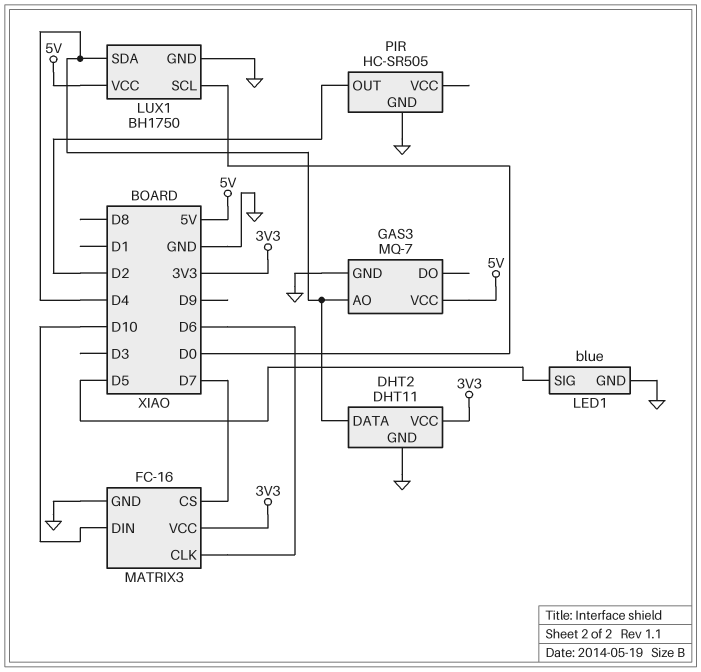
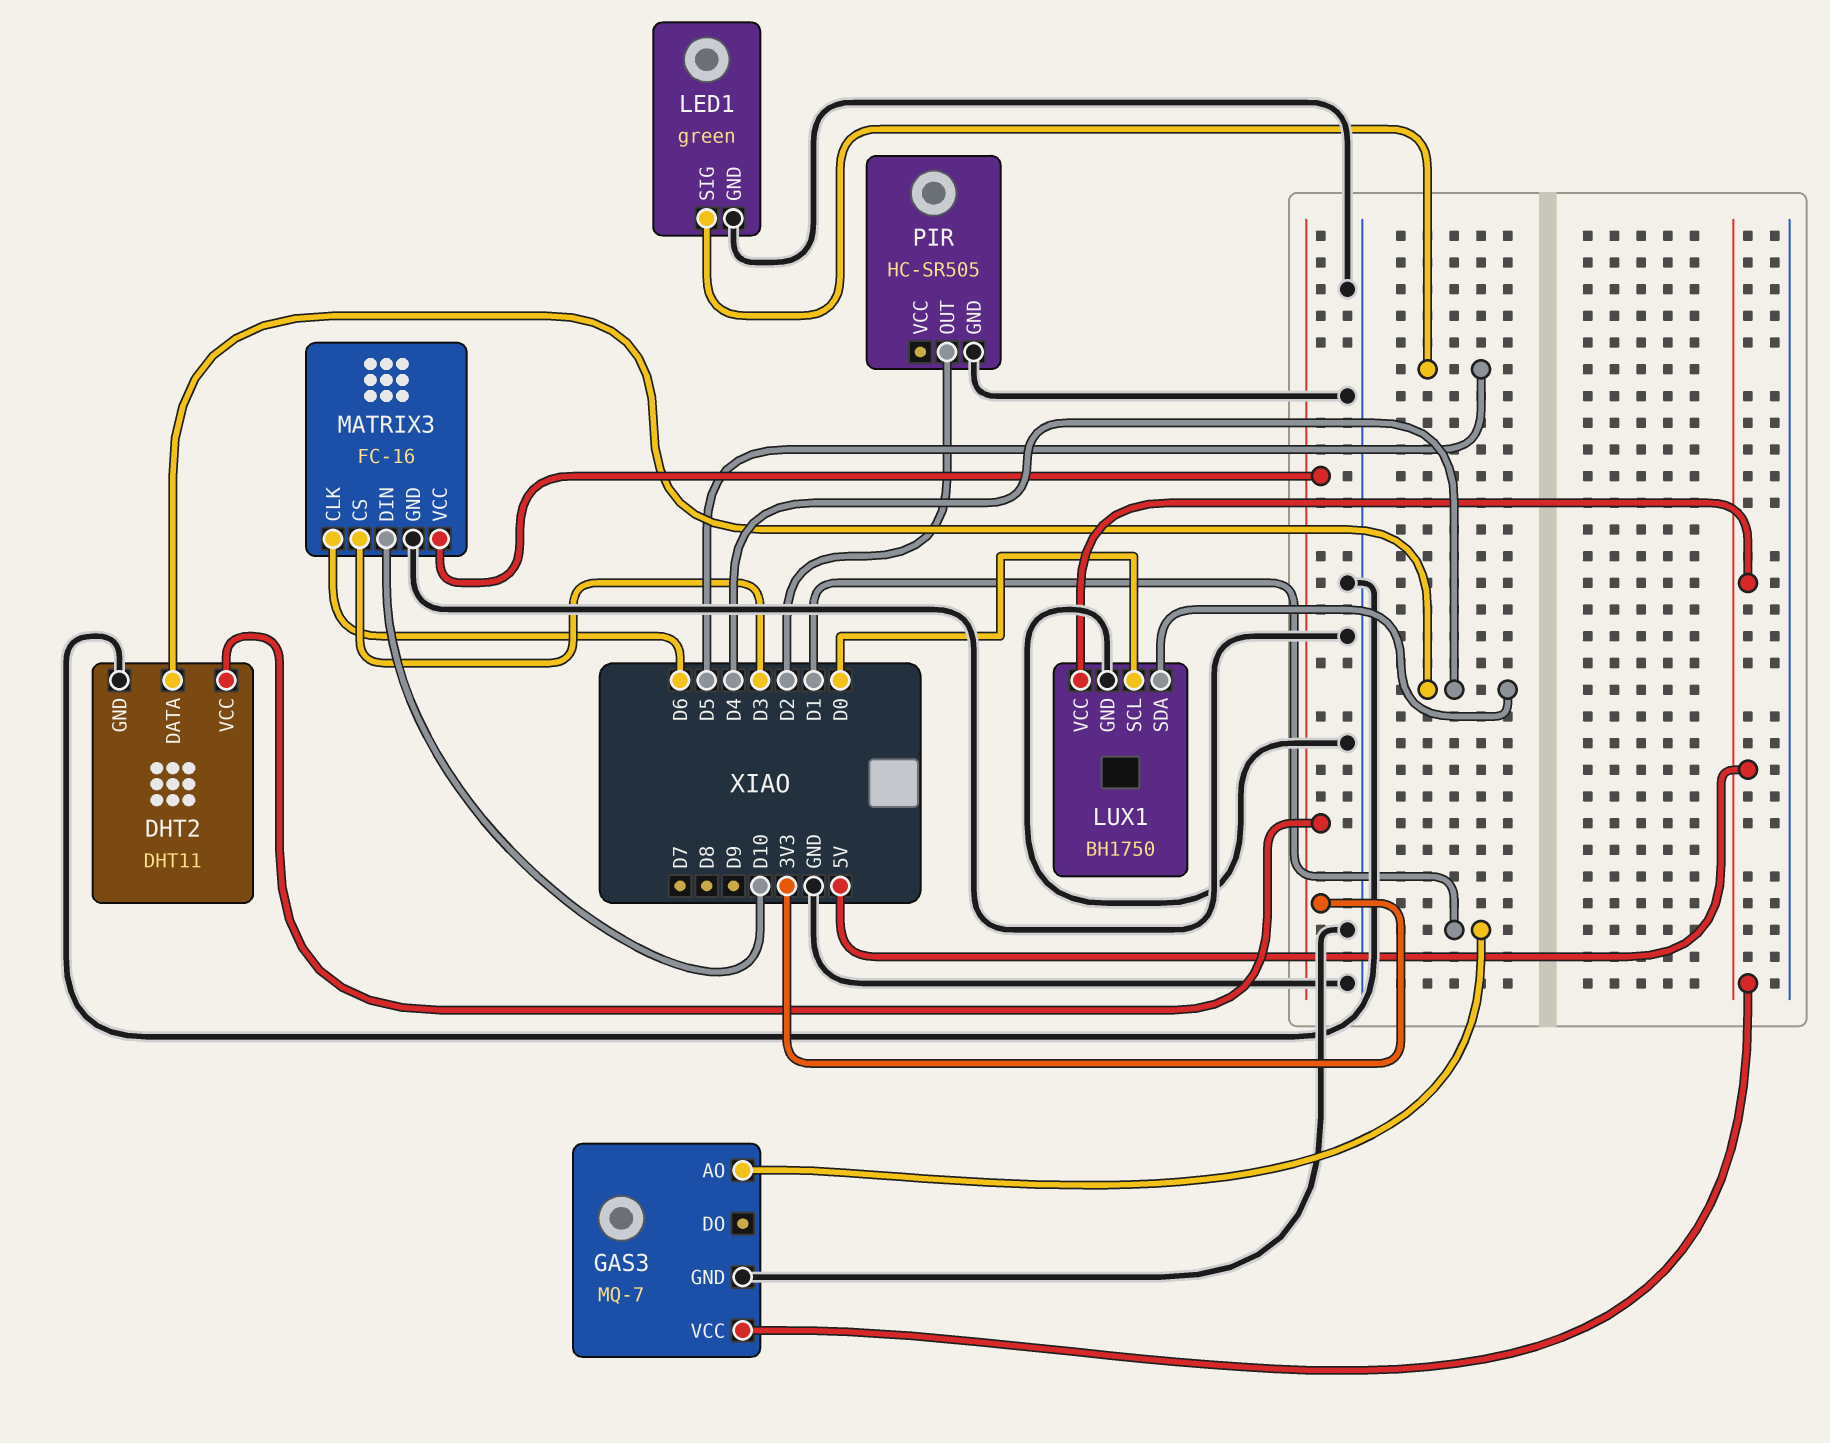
GAS3 pin AO: D4 -> D1
LED1: blue -> green
MATRIX3 pin CS: D7 -> D3

